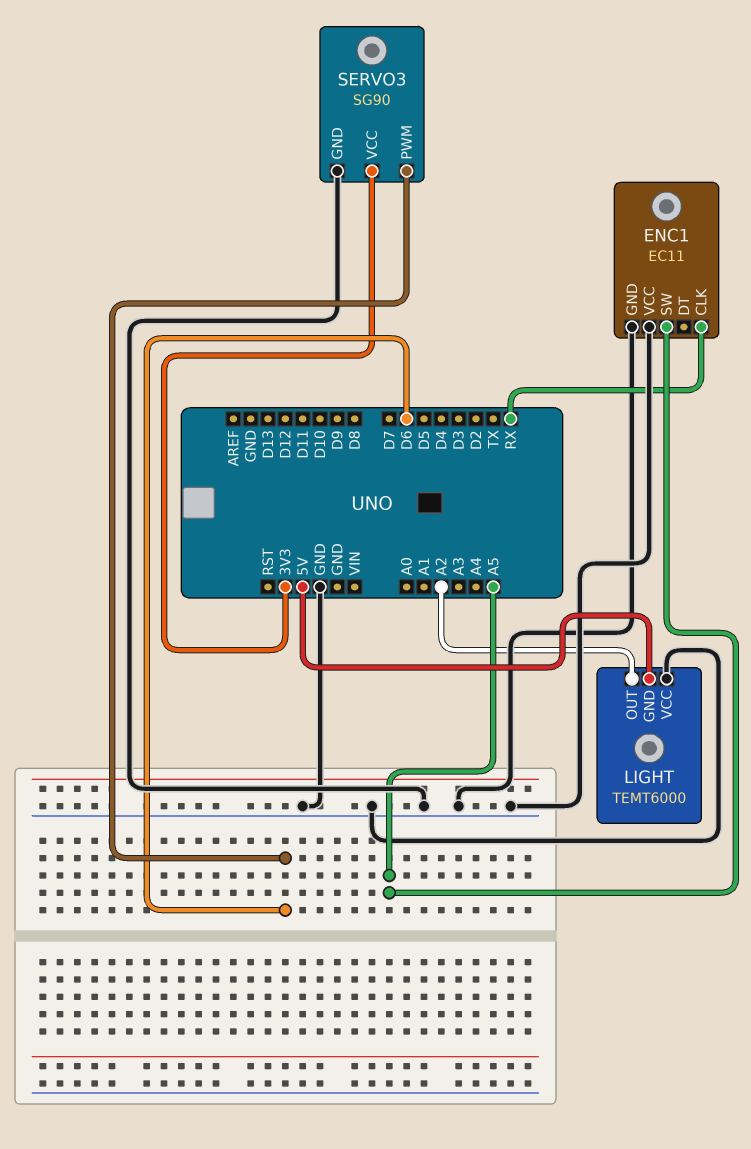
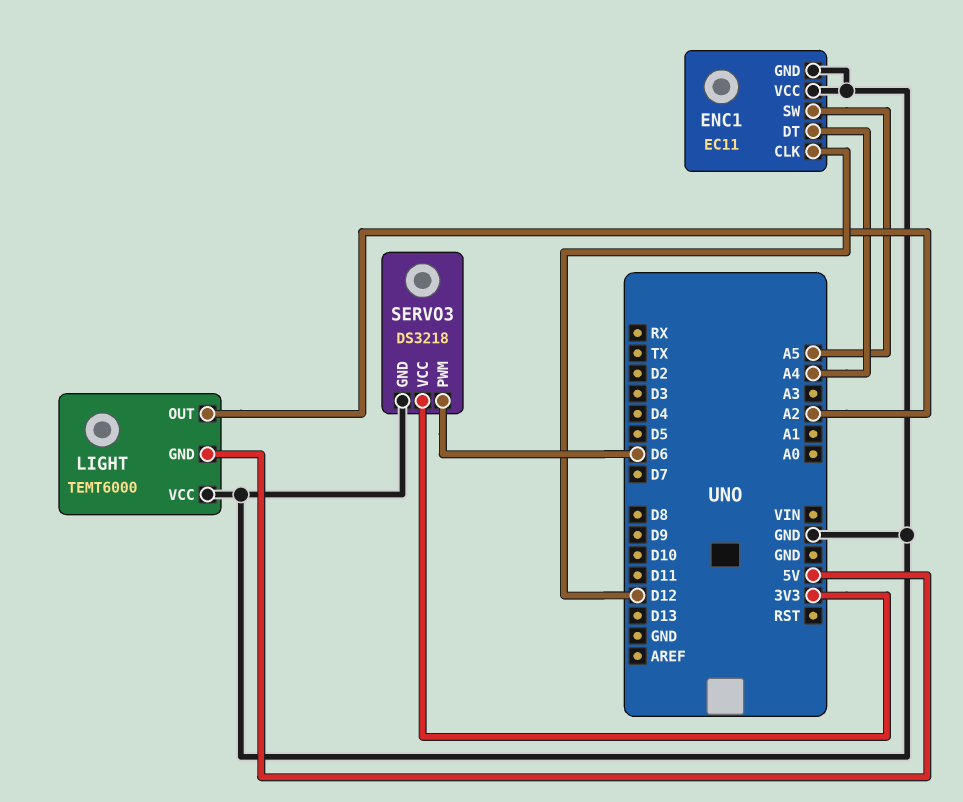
ENC1 pin CLK: RX -> D12
ENC1 pin DT: none -> A4
SERVO3: SG90 -> DS3218

